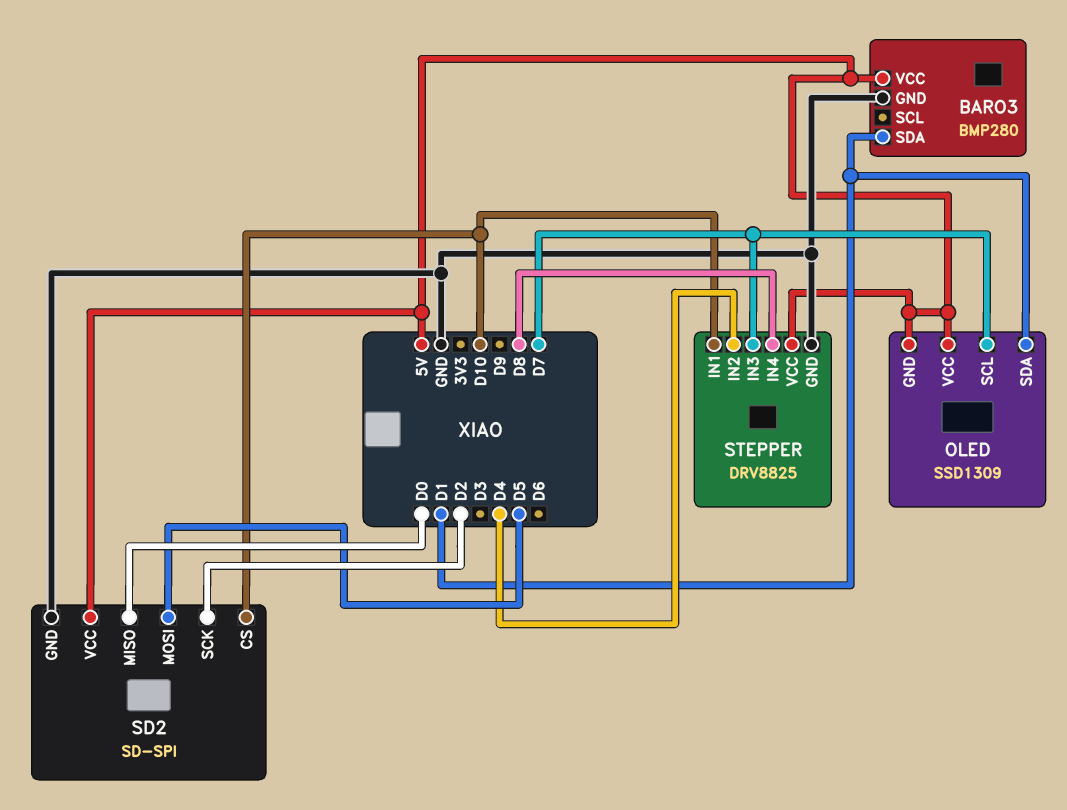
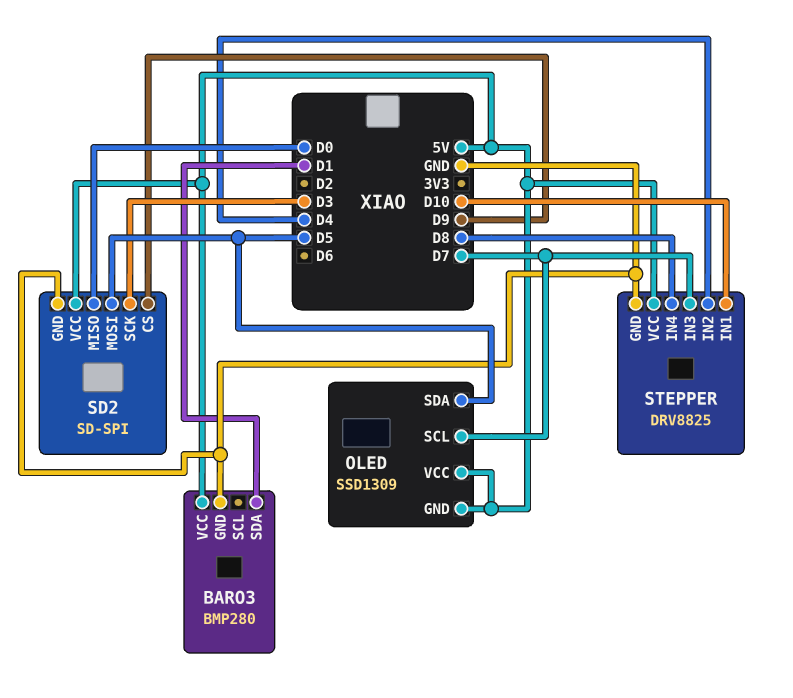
OLED pin SDA: D1 -> D5
SD2 pin CS: D10 -> D9
SD2 pin SCK: D2 -> D3

